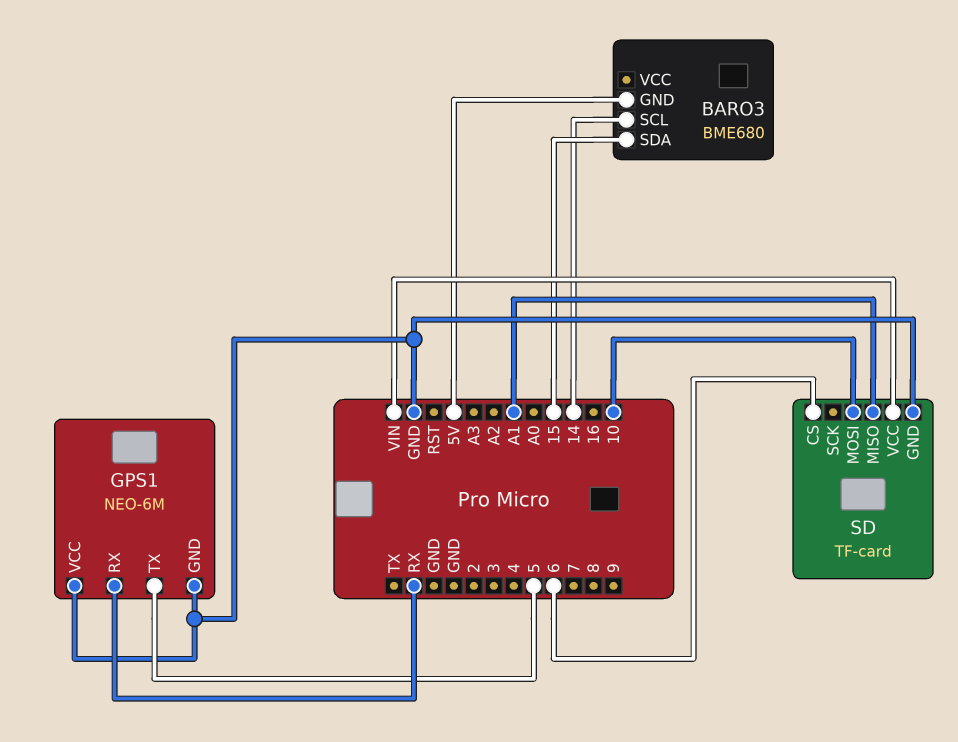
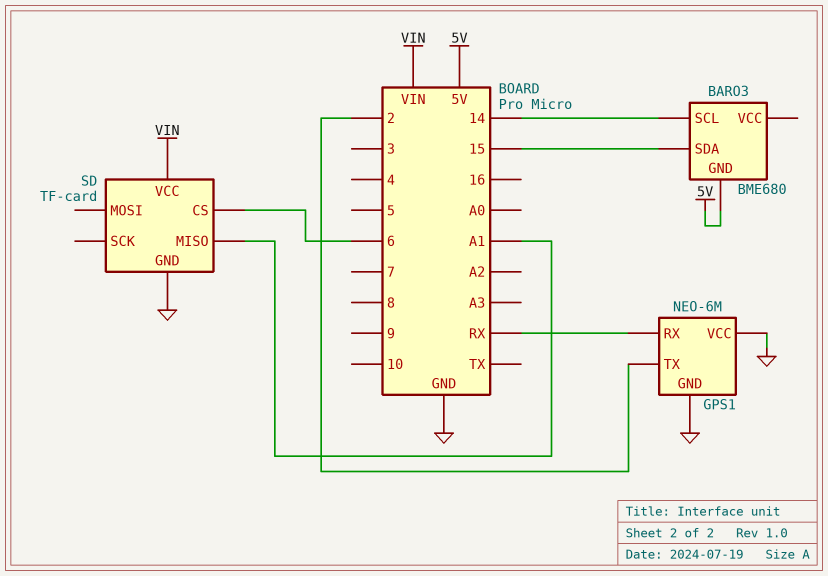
GPS1 pin TX: 5 -> 2
SD pin MOSI: 10 -> none

